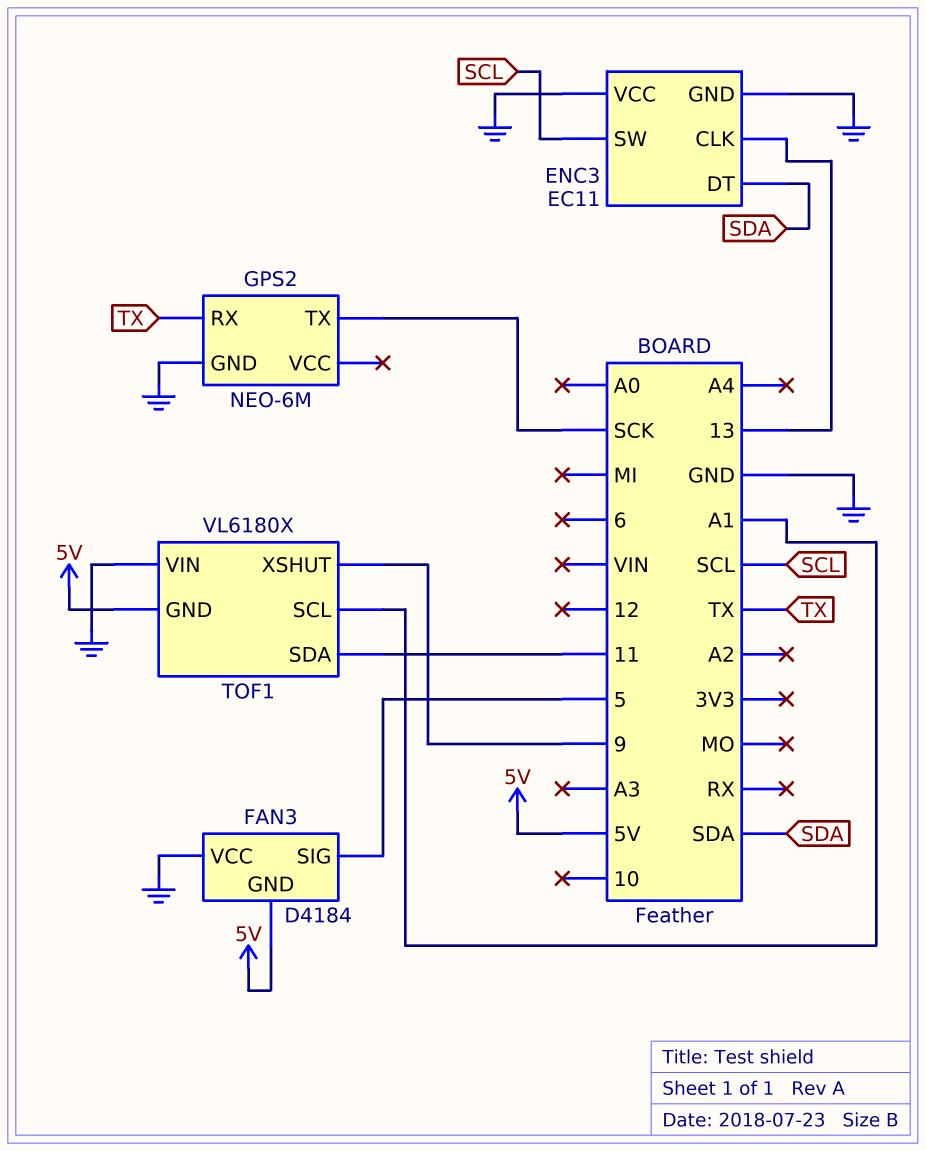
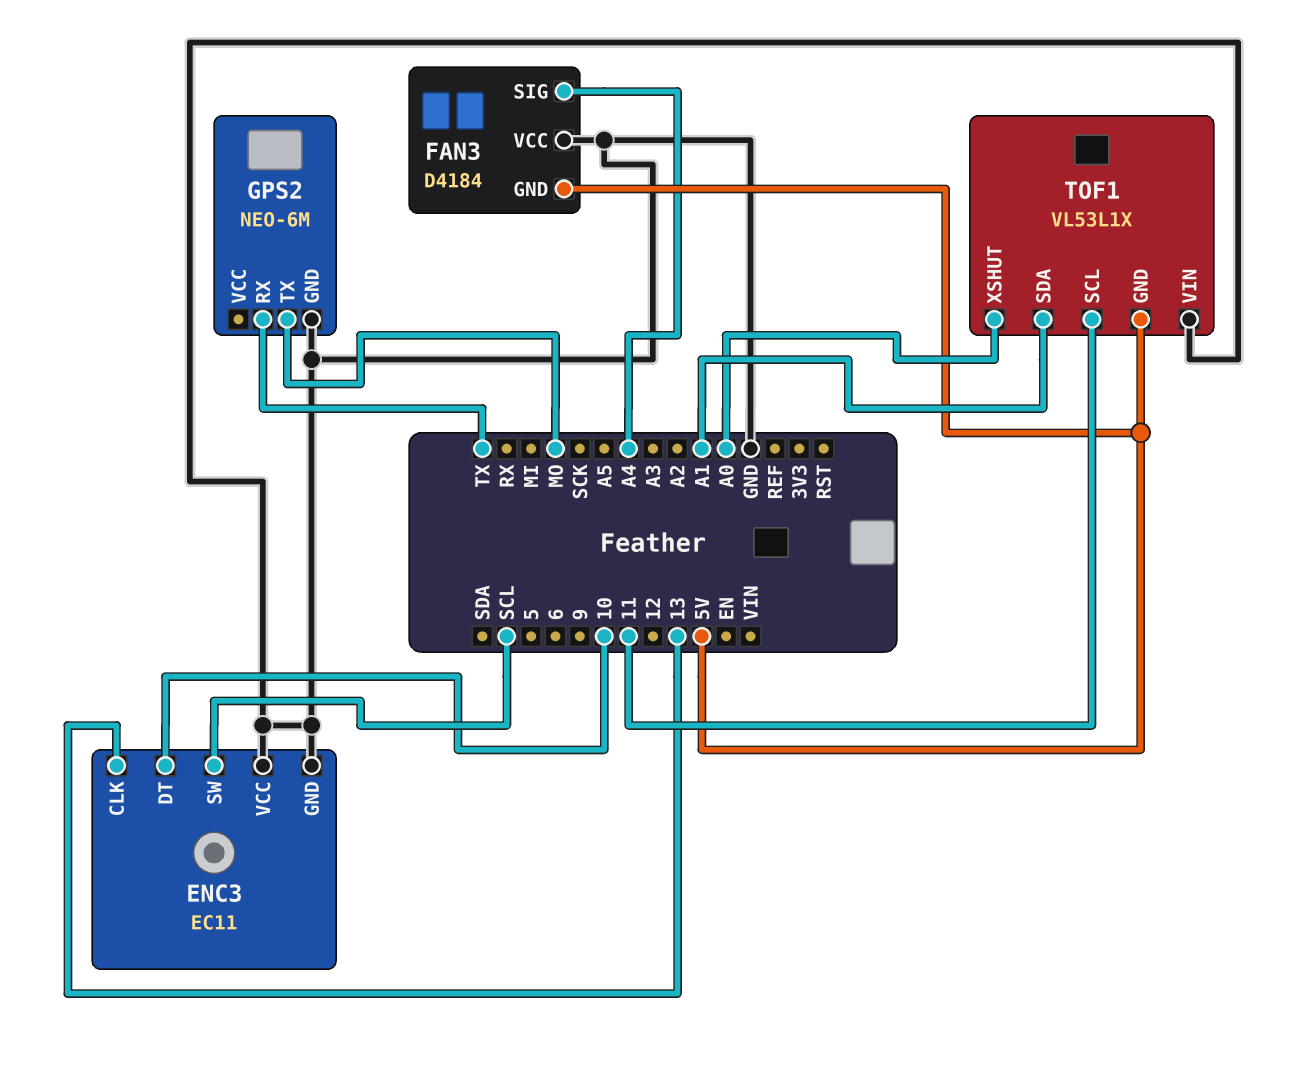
ENC3 pin DT: SDA -> 10
FAN3 pin SIG: 5 -> A4
GPS2 pin TX: SCK -> MO
TOF1: VL6180X -> VL53L1X
TOF1 pin SCL: A1 -> 11
TOF1 pin SDA: 11 -> A1
TOF1 pin XSHUT: 9 -> A0

